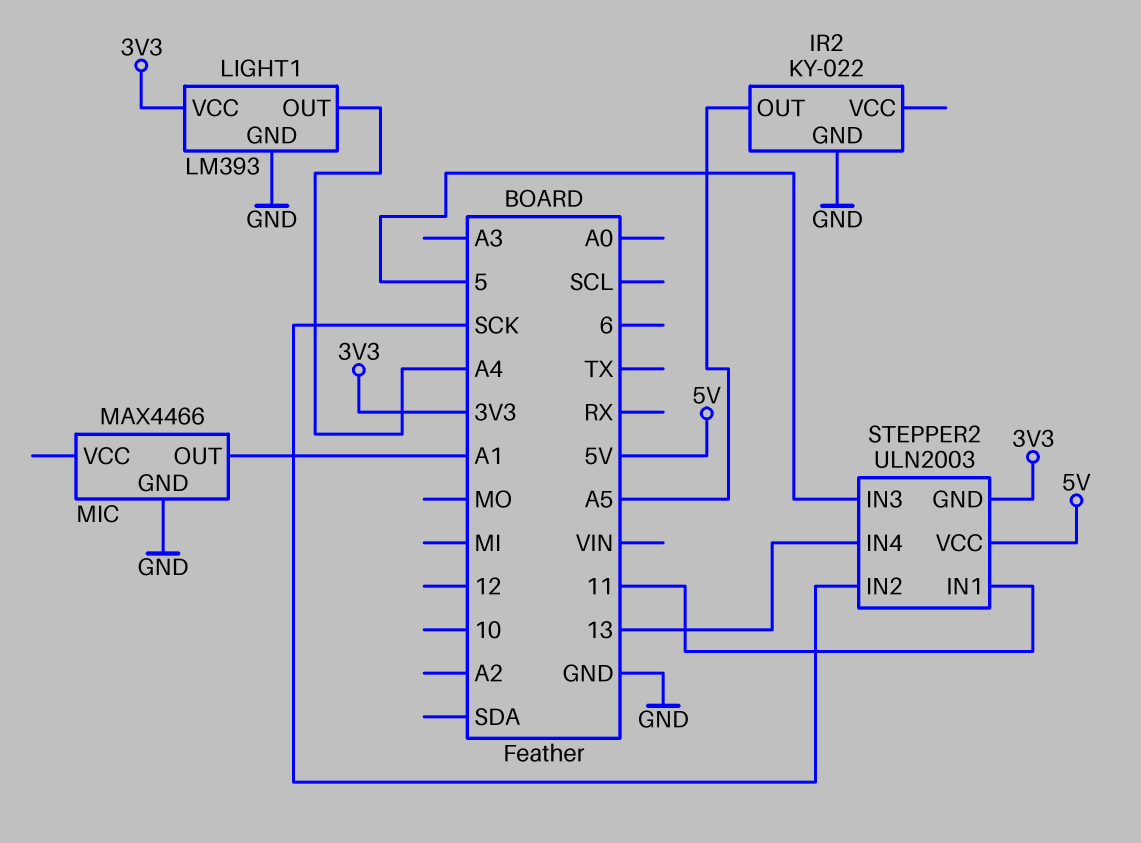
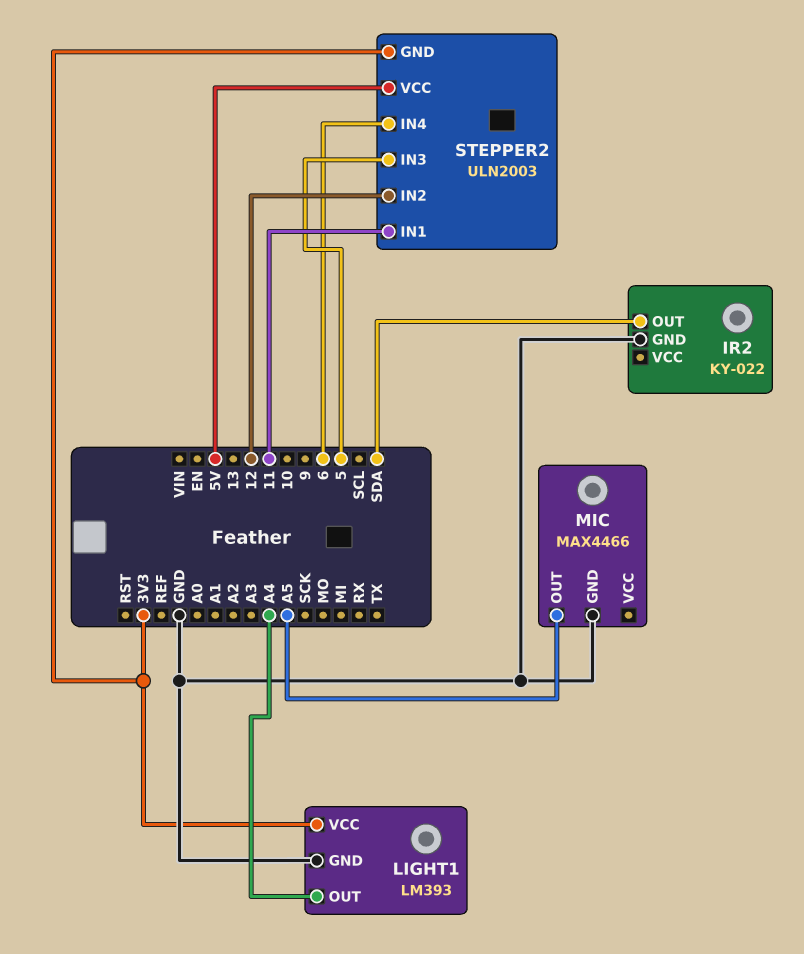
IR2 pin OUT: A5 -> SDA
MIC pin OUT: A1 -> A5
STEPPER2 pin IN2: SCK -> 12
STEPPER2 pin IN4: 13 -> 6

